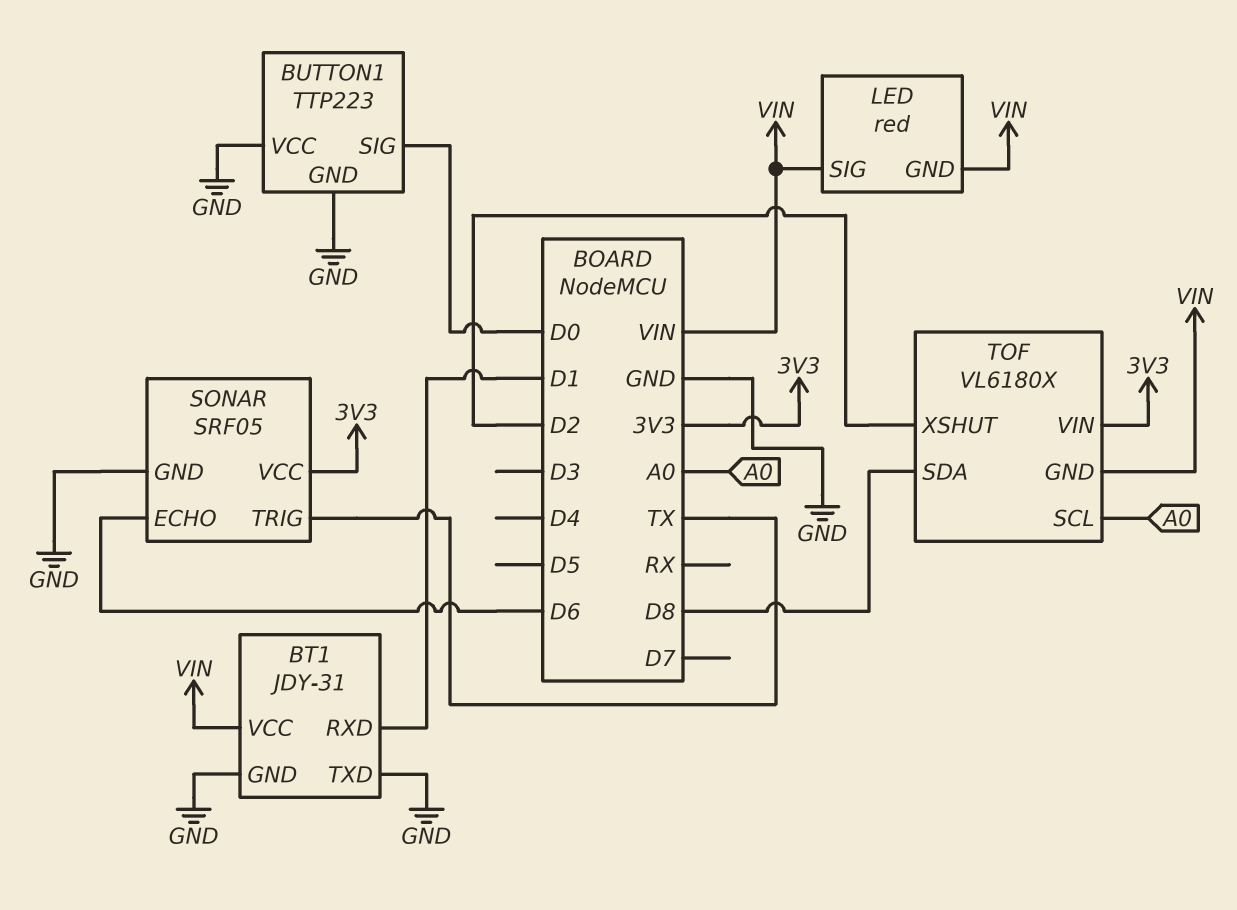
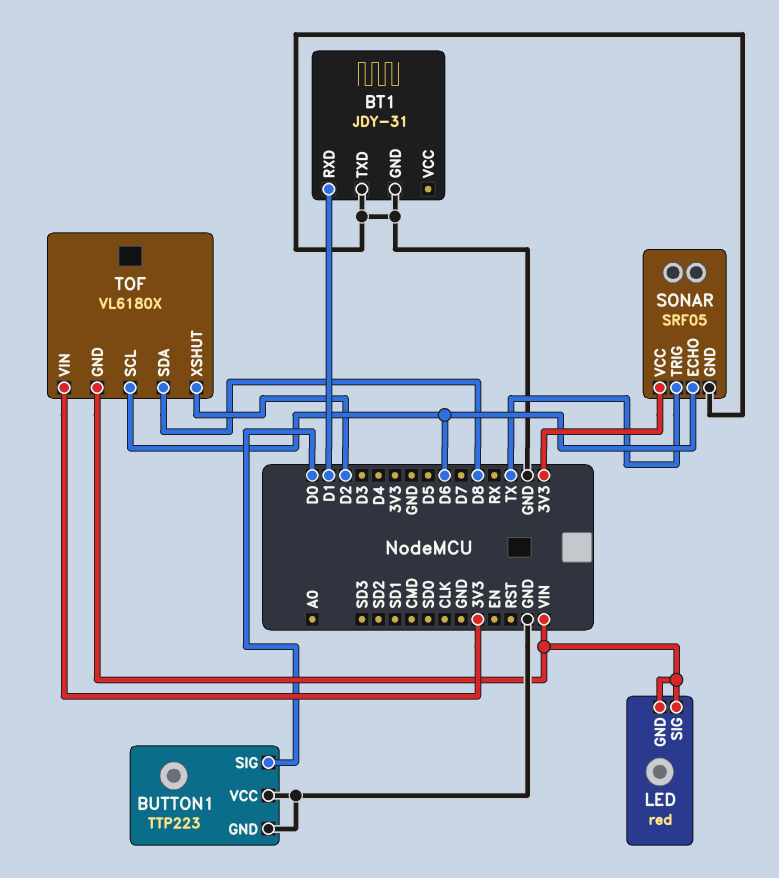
BT1 pin VCC: VIN -> none
TOF pin SCL: A0 -> D6

